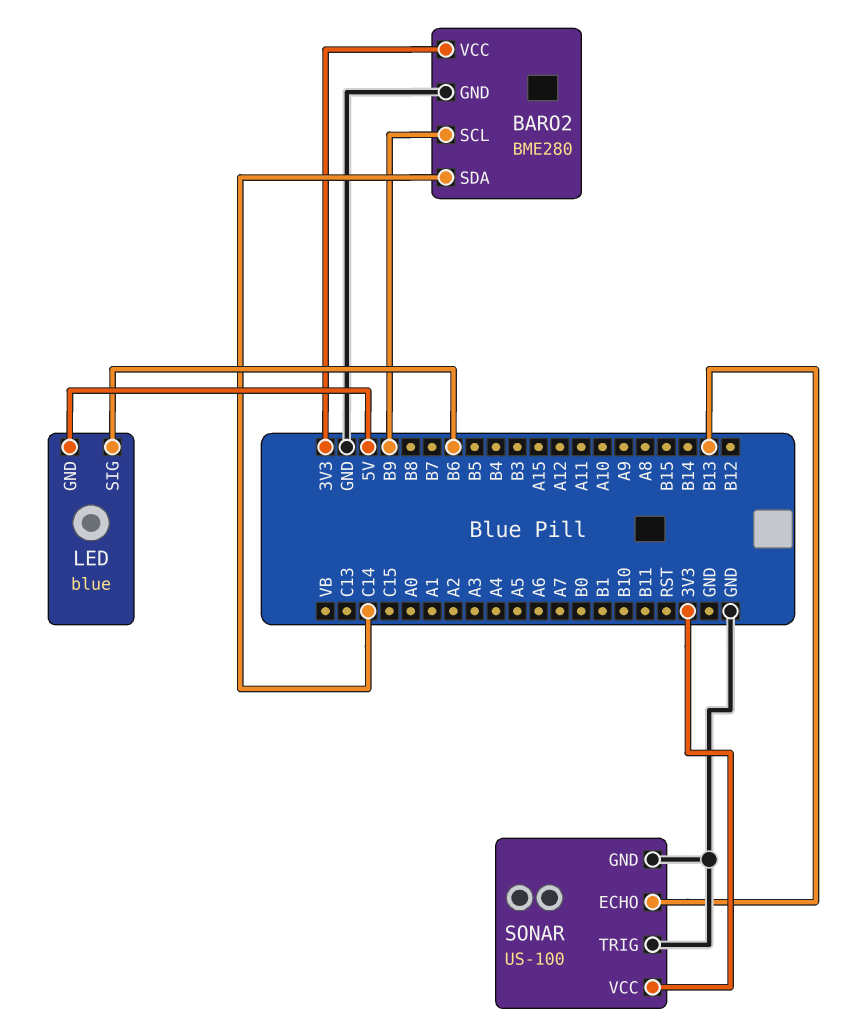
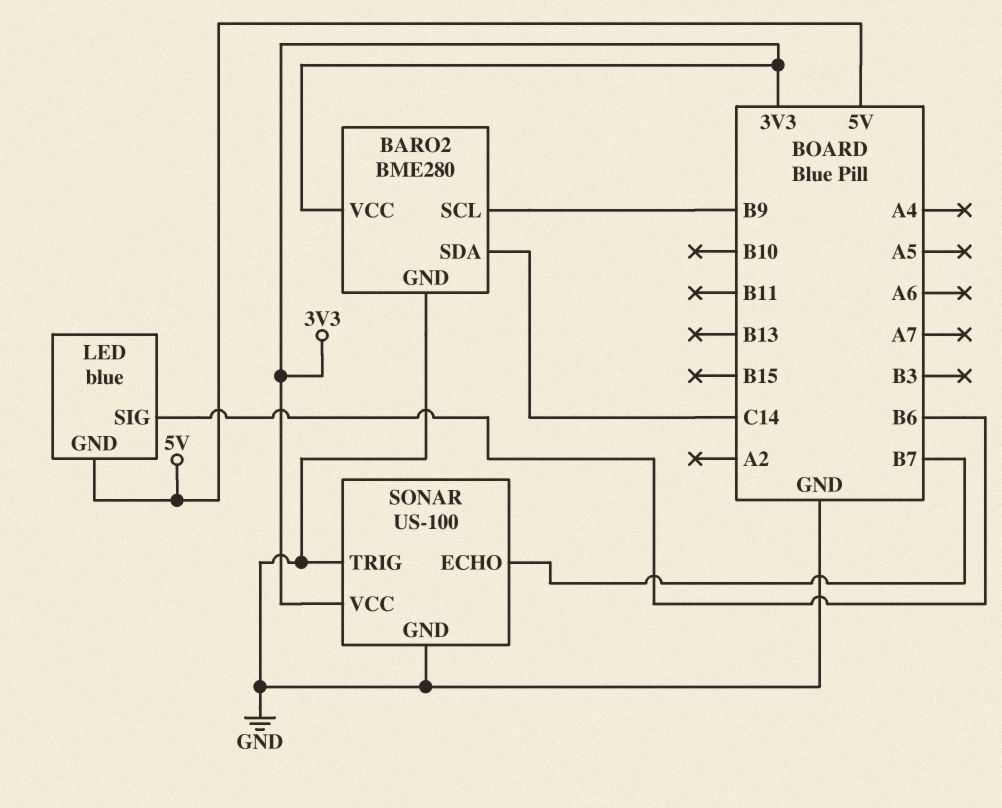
SONAR pin ECHO: B13 -> B7

